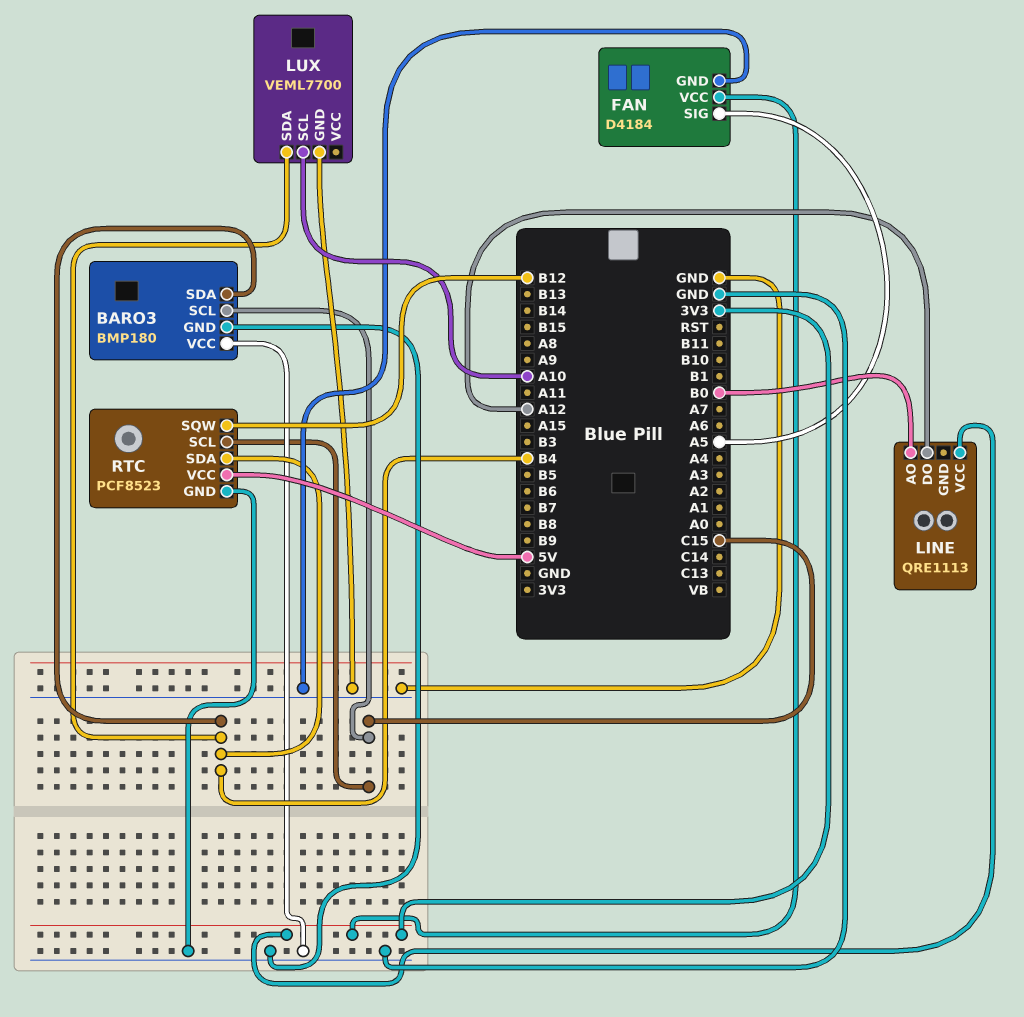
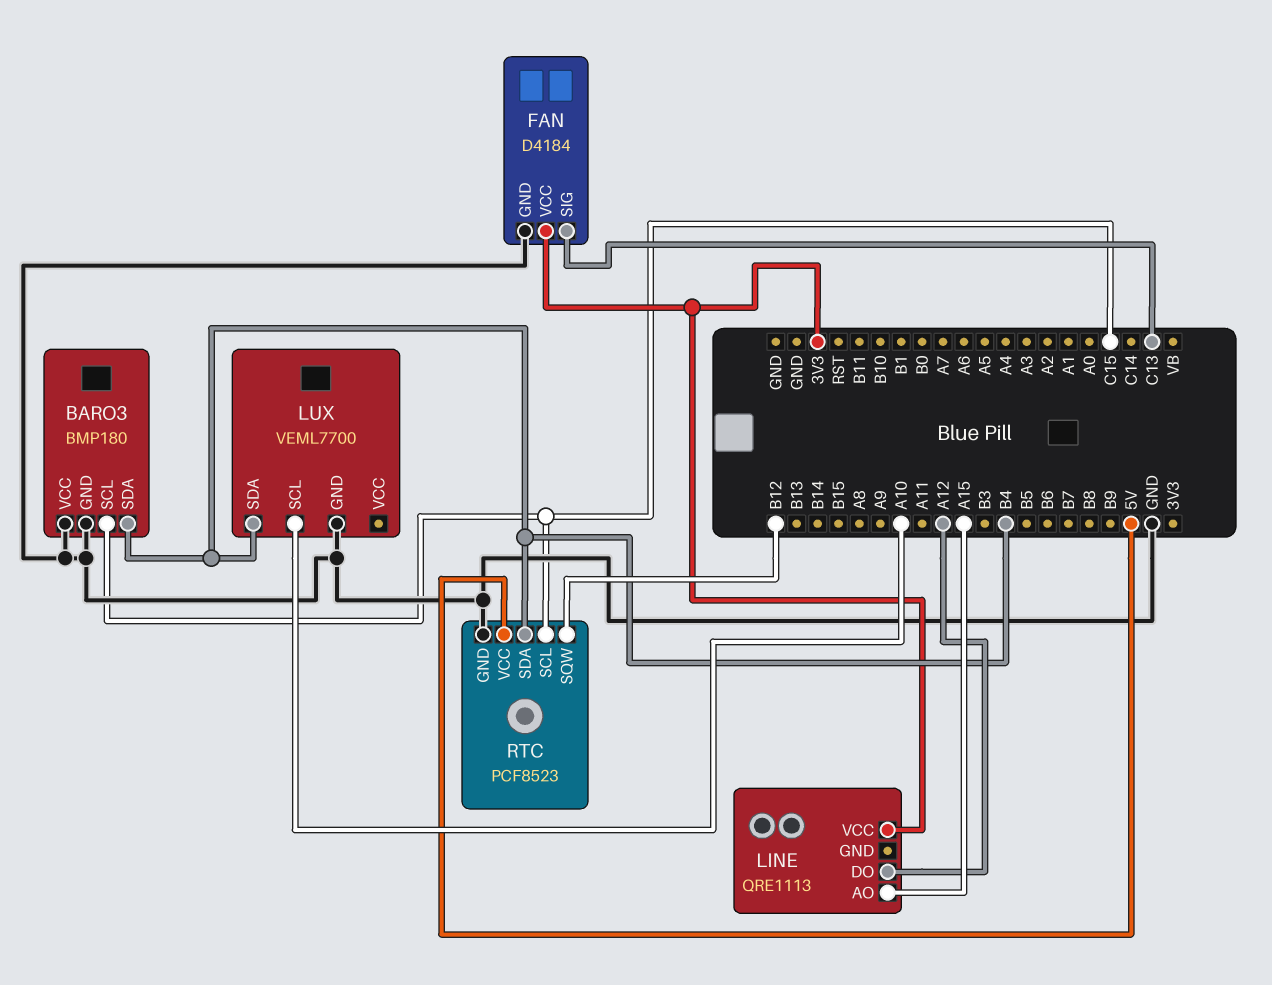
FAN pin SIG: A5 -> C13
LINE pin AO: B0 -> A15

